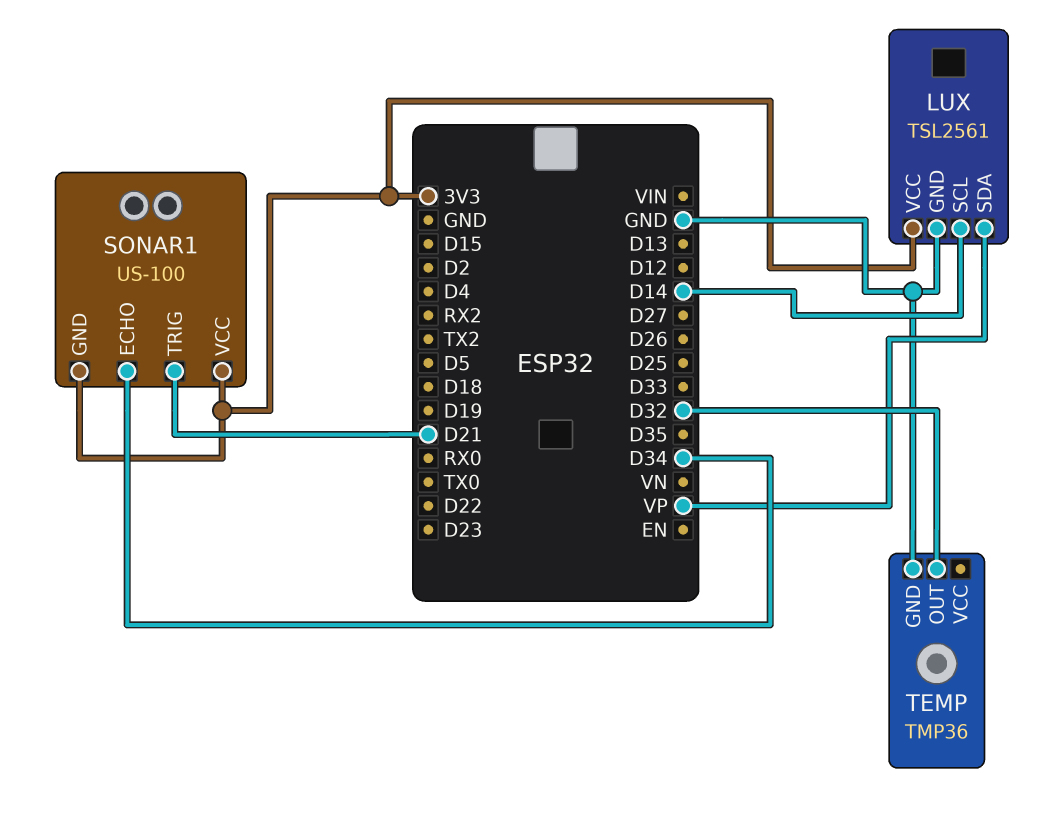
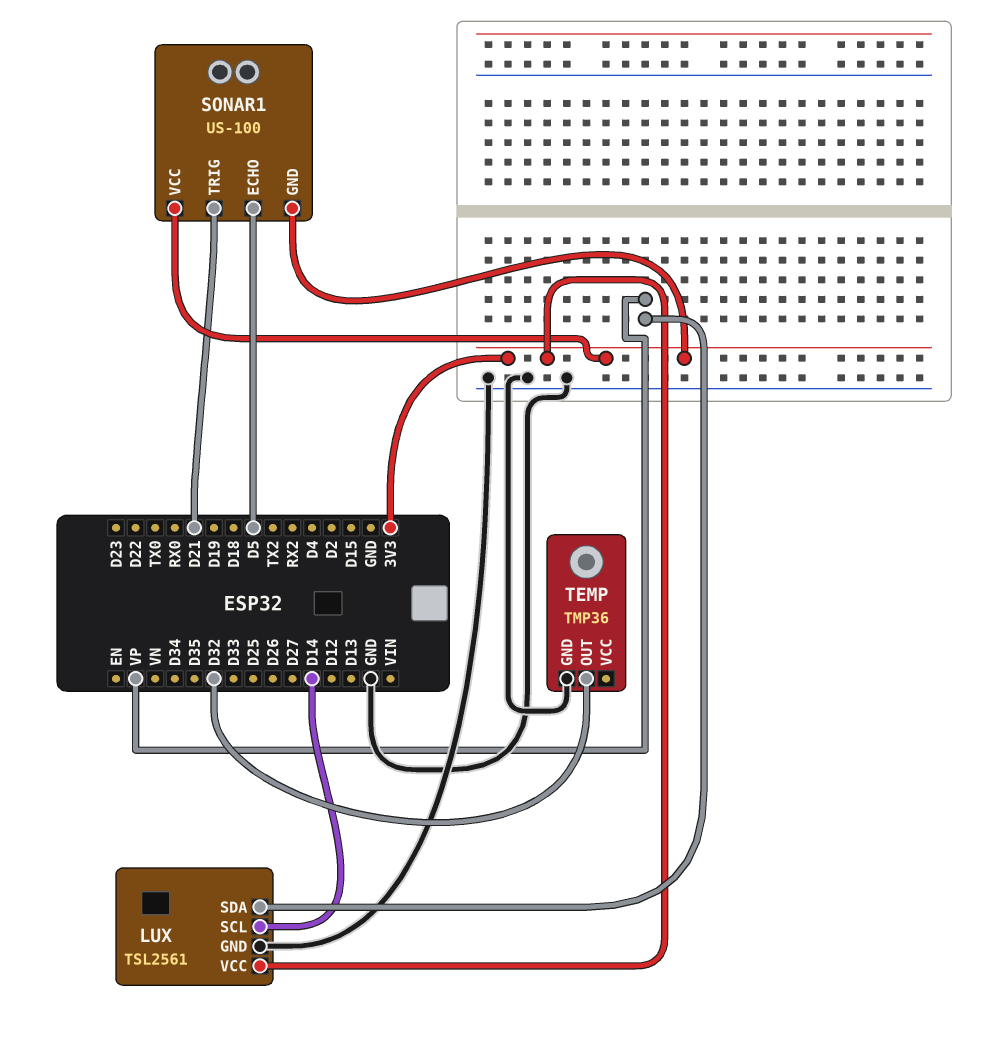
SONAR1 pin ECHO: D34 -> D5

